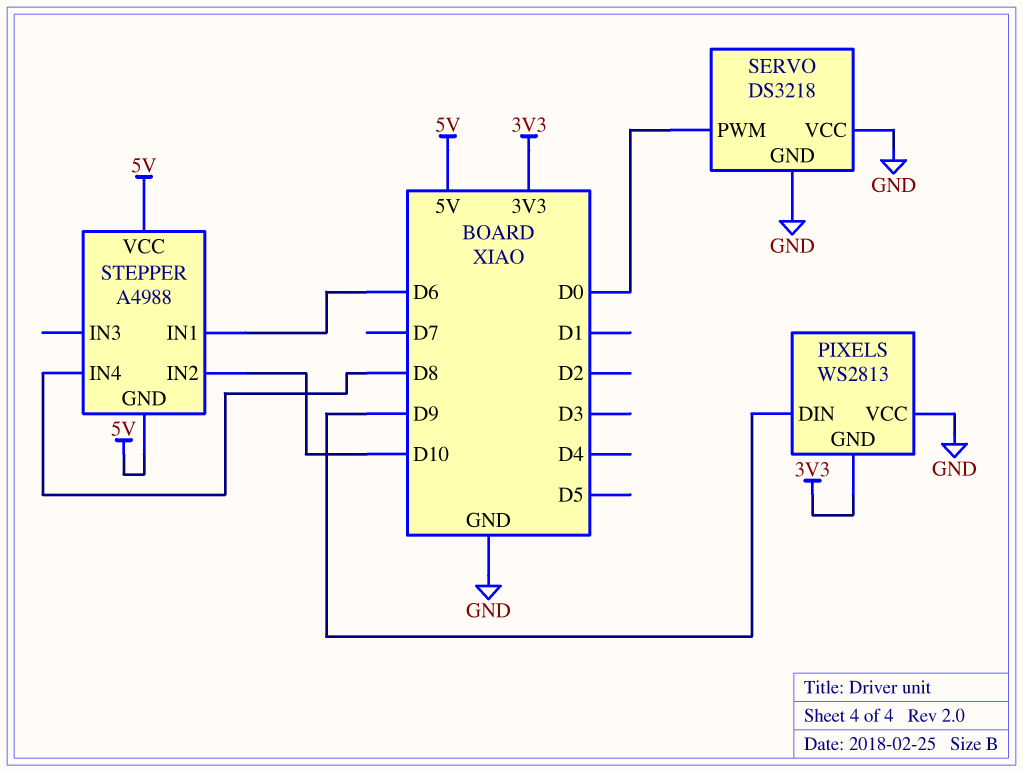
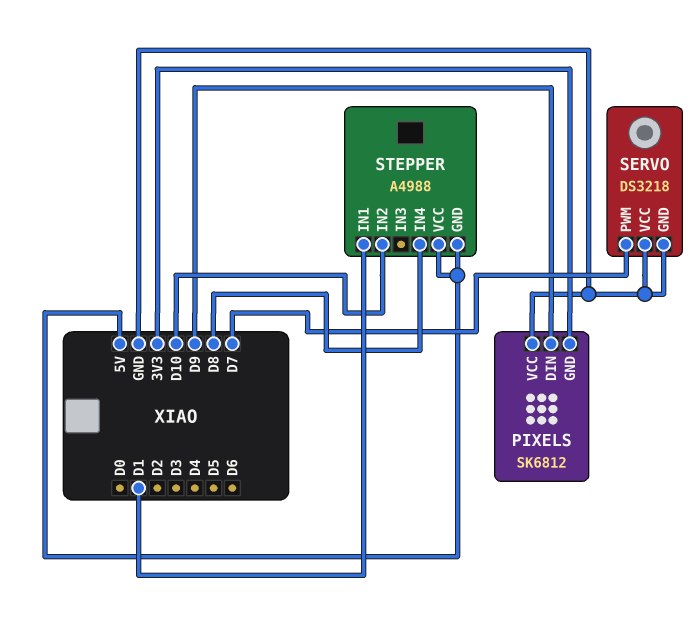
PIXELS: WS2813 -> SK6812
SERVO pin PWM: D0 -> D7
STEPPER pin IN1: D6 -> D1

